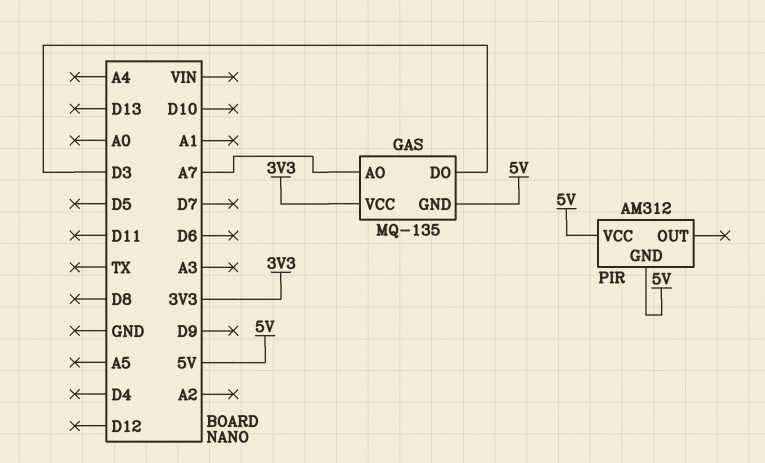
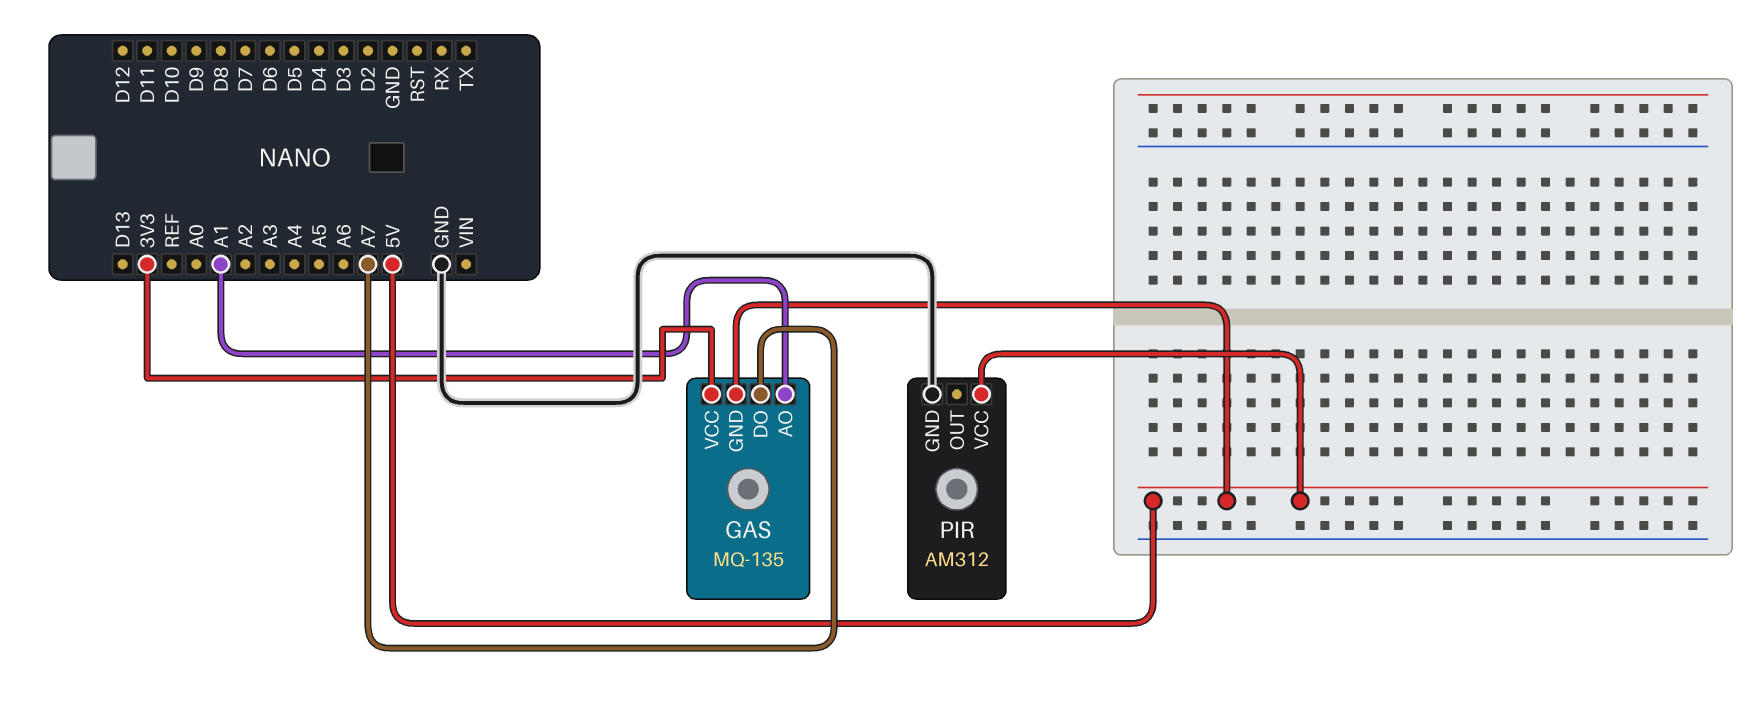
GAS pin AO: A7 -> A1
GAS pin DO: D3 -> A7
PIR pin GND: 5V -> GND

